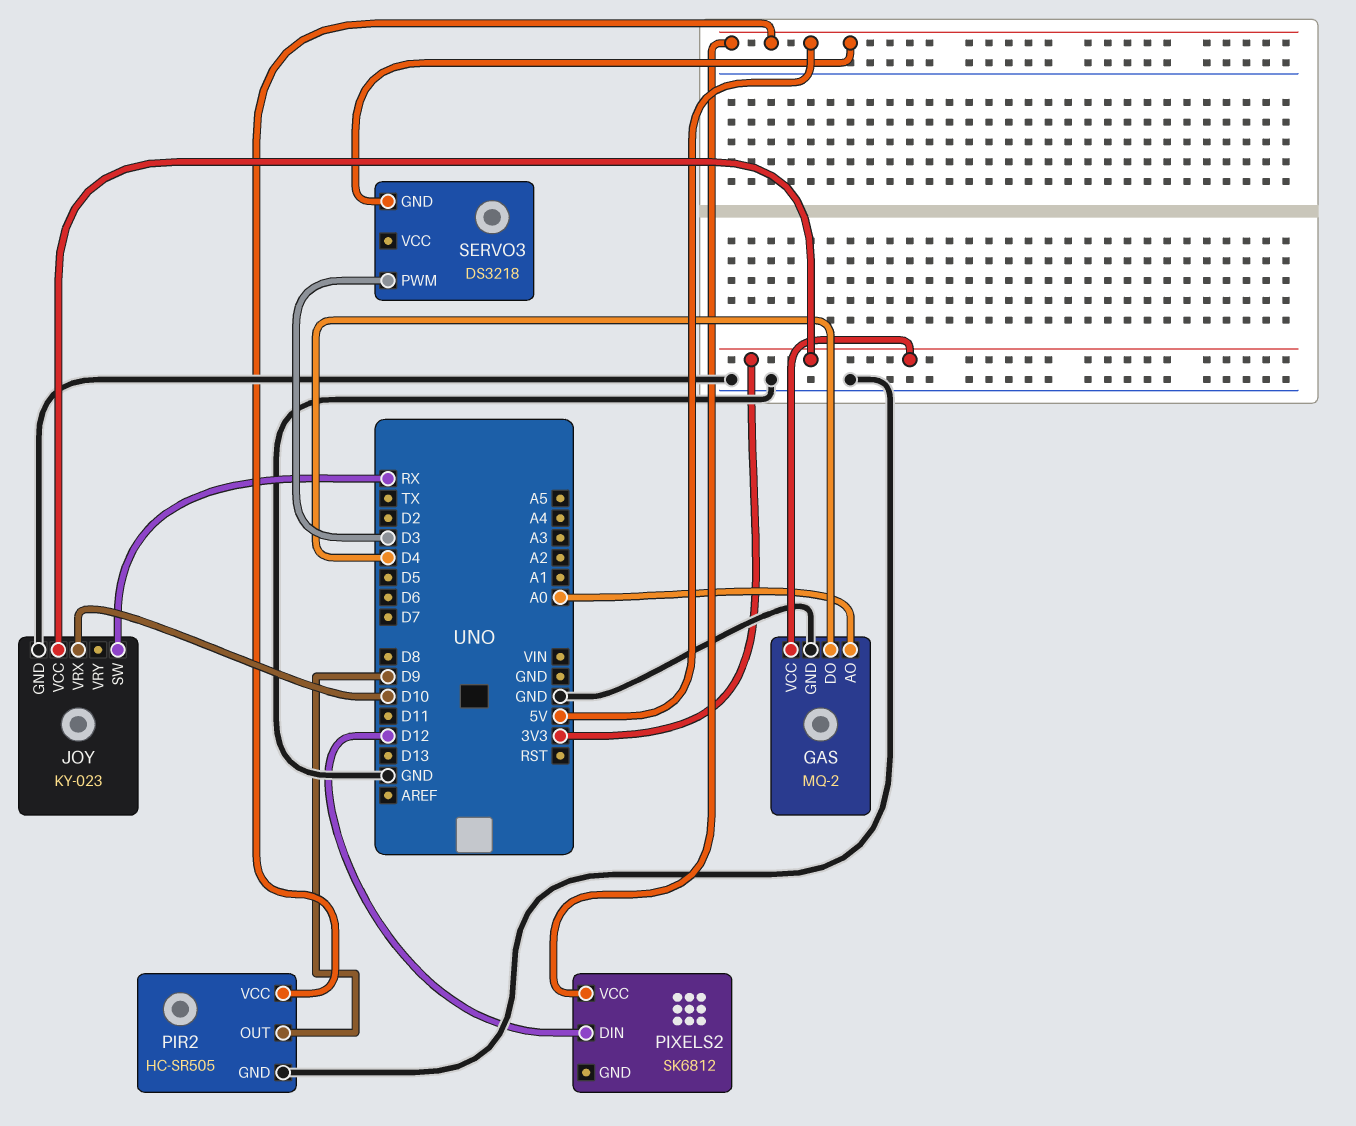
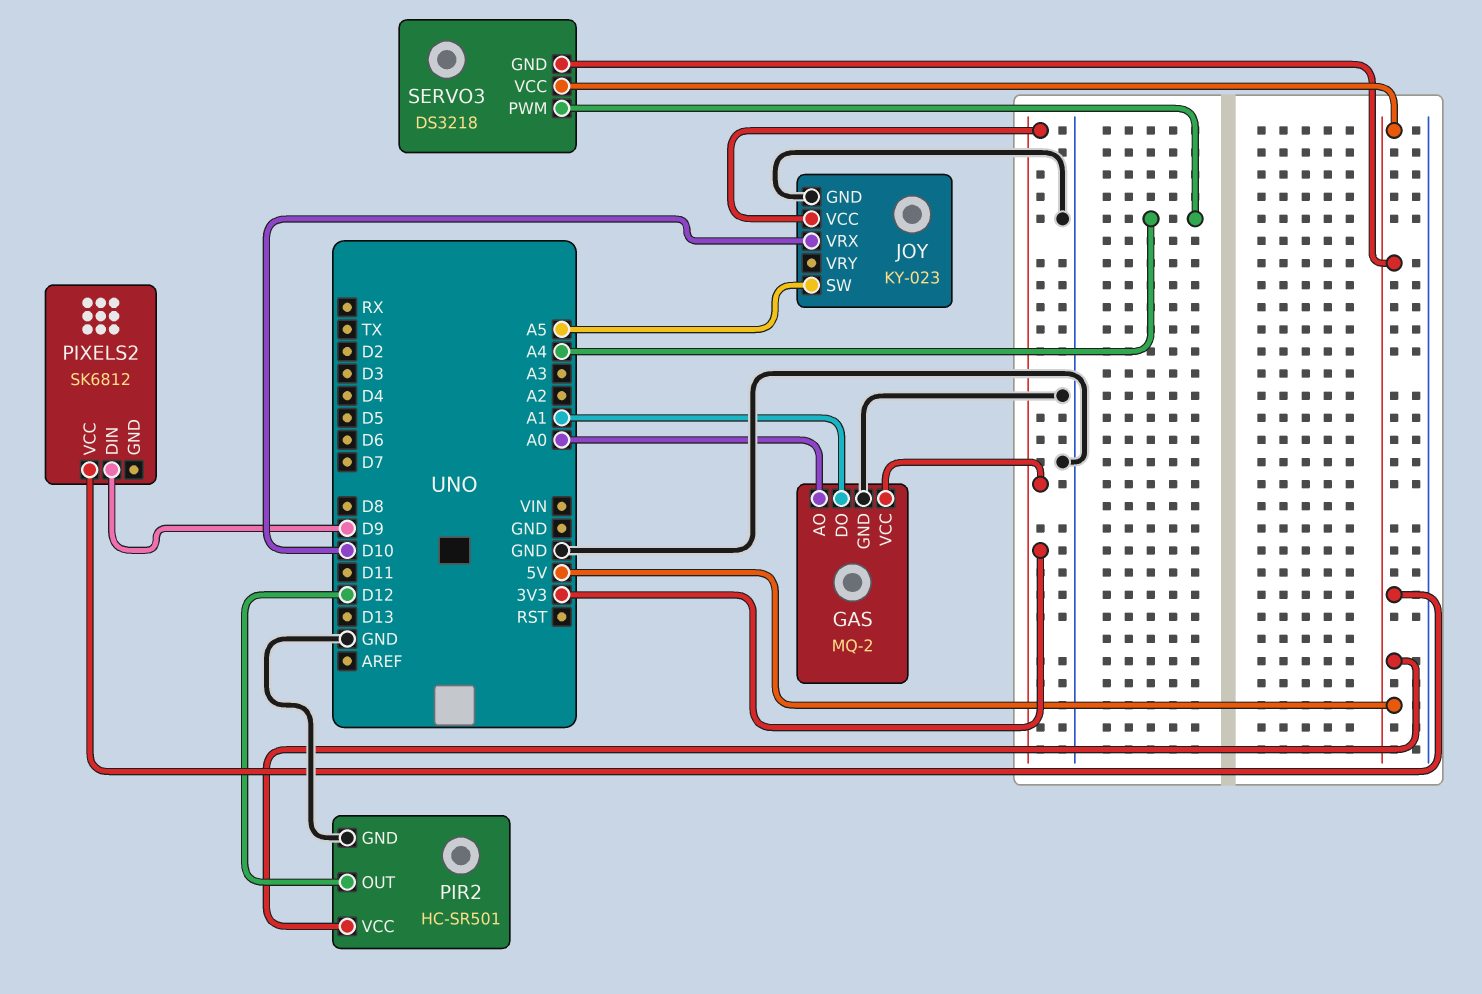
GAS pin DO: D4 -> A1
JOY pin SW: RX -> A5
PIR2: HC-SR505 -> HC-SR501
PIR2 pin OUT: D9 -> D12
PIXELS2 pin DIN: D12 -> D9
SERVO3 pin PWM: D3 -> A4
SERVO3 pin VCC: none -> 5V

